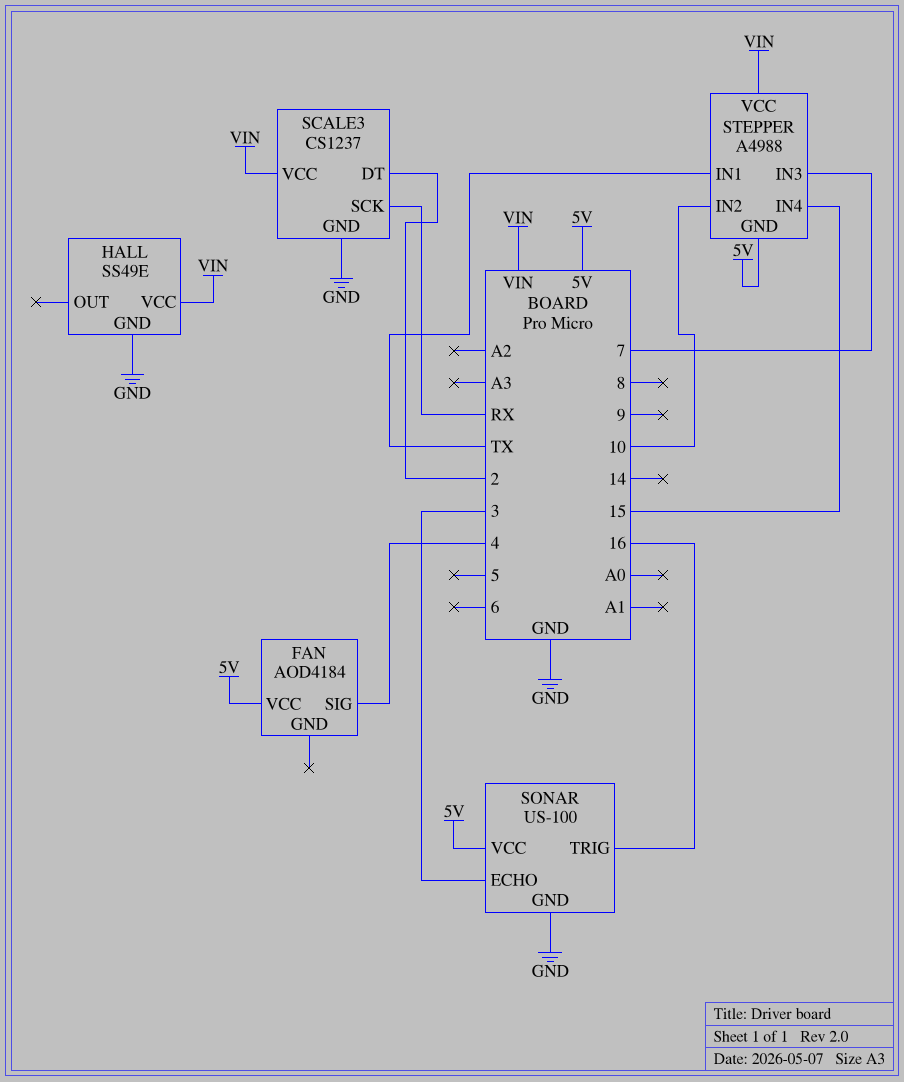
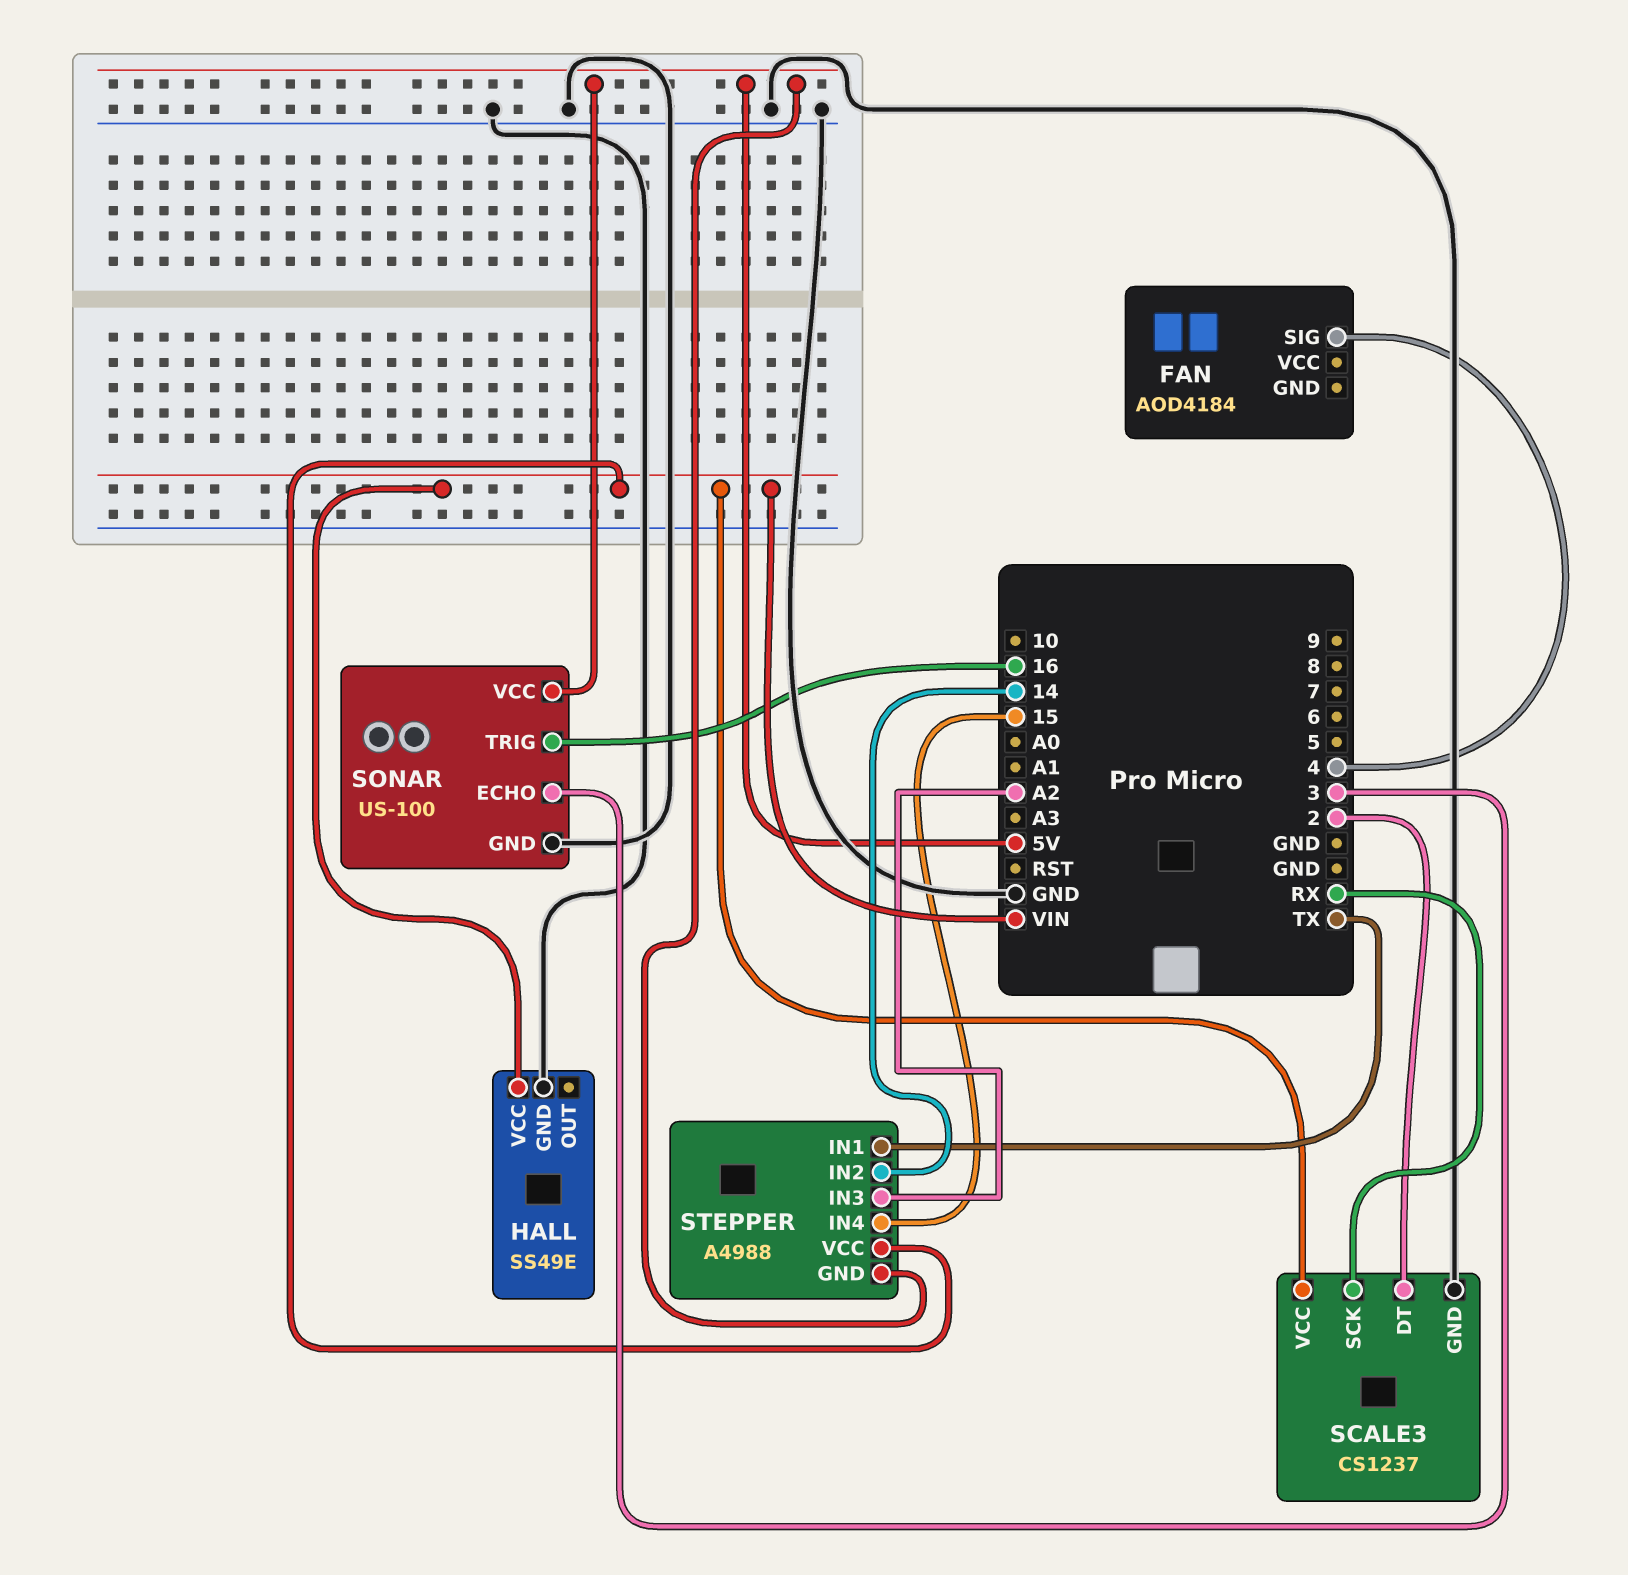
FAN pin VCC: 5V -> none
STEPPER pin IN2: 10 -> 14
STEPPER pin IN3: 7 -> A2

